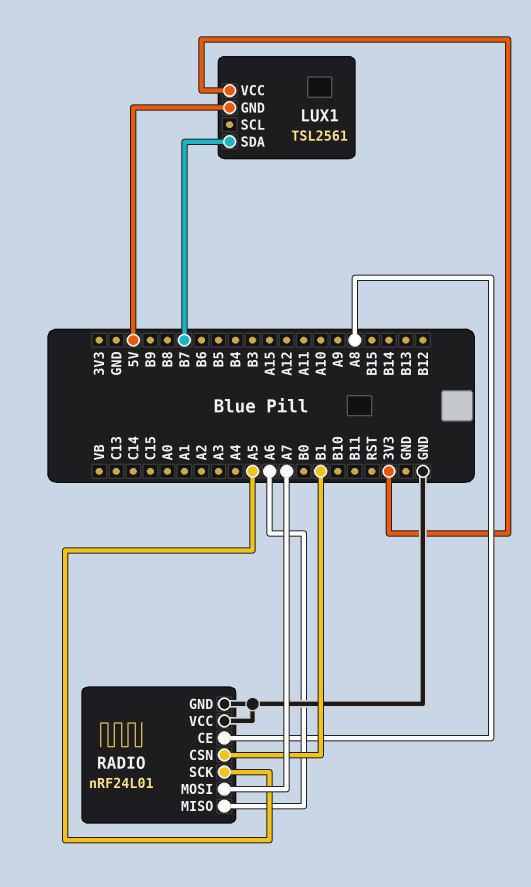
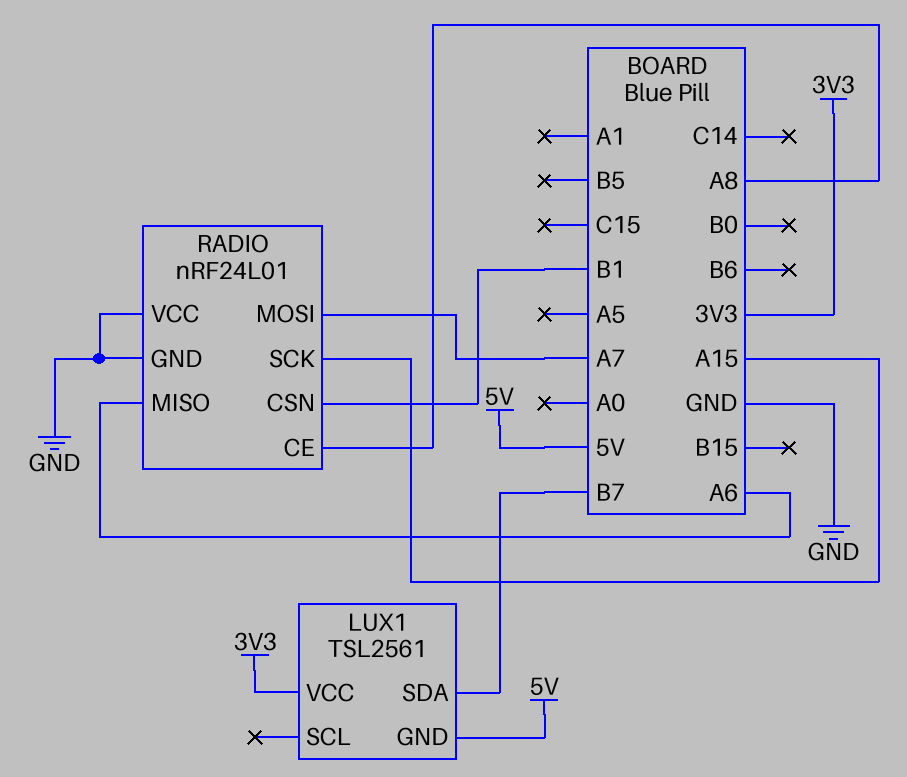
RADIO pin SCK: A5 -> A15

